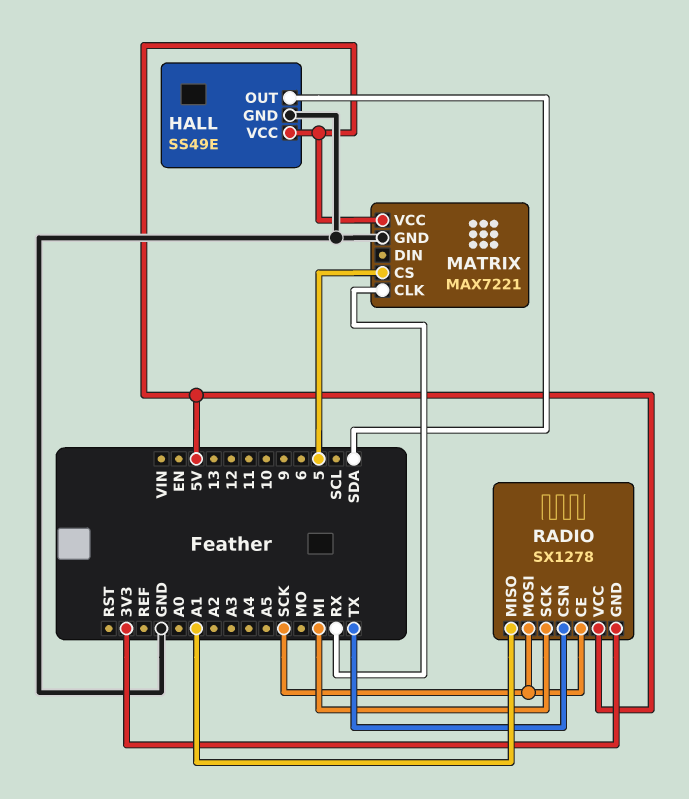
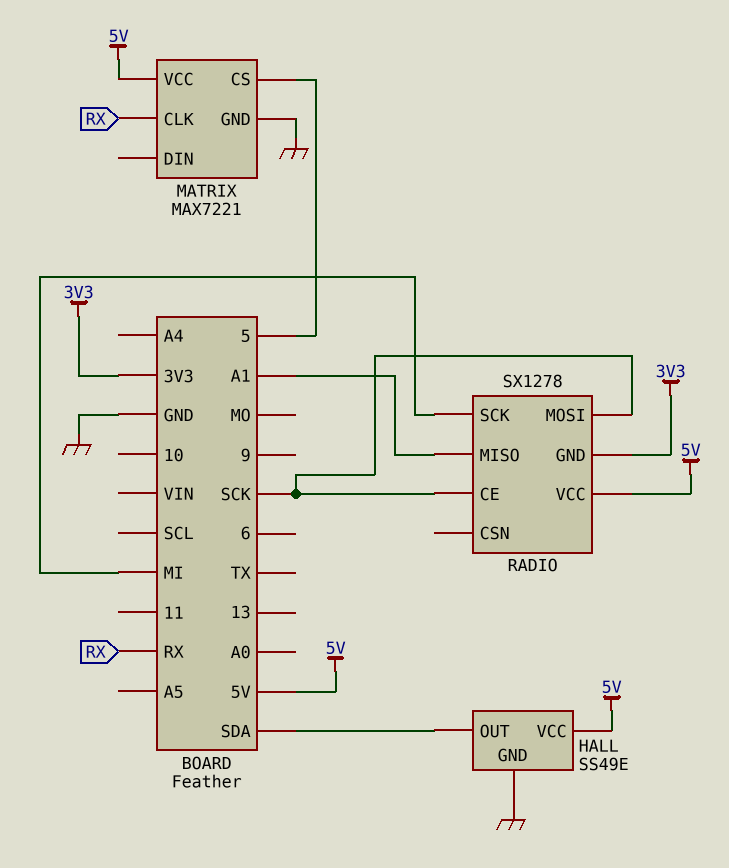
RADIO pin CSN: TX -> none

